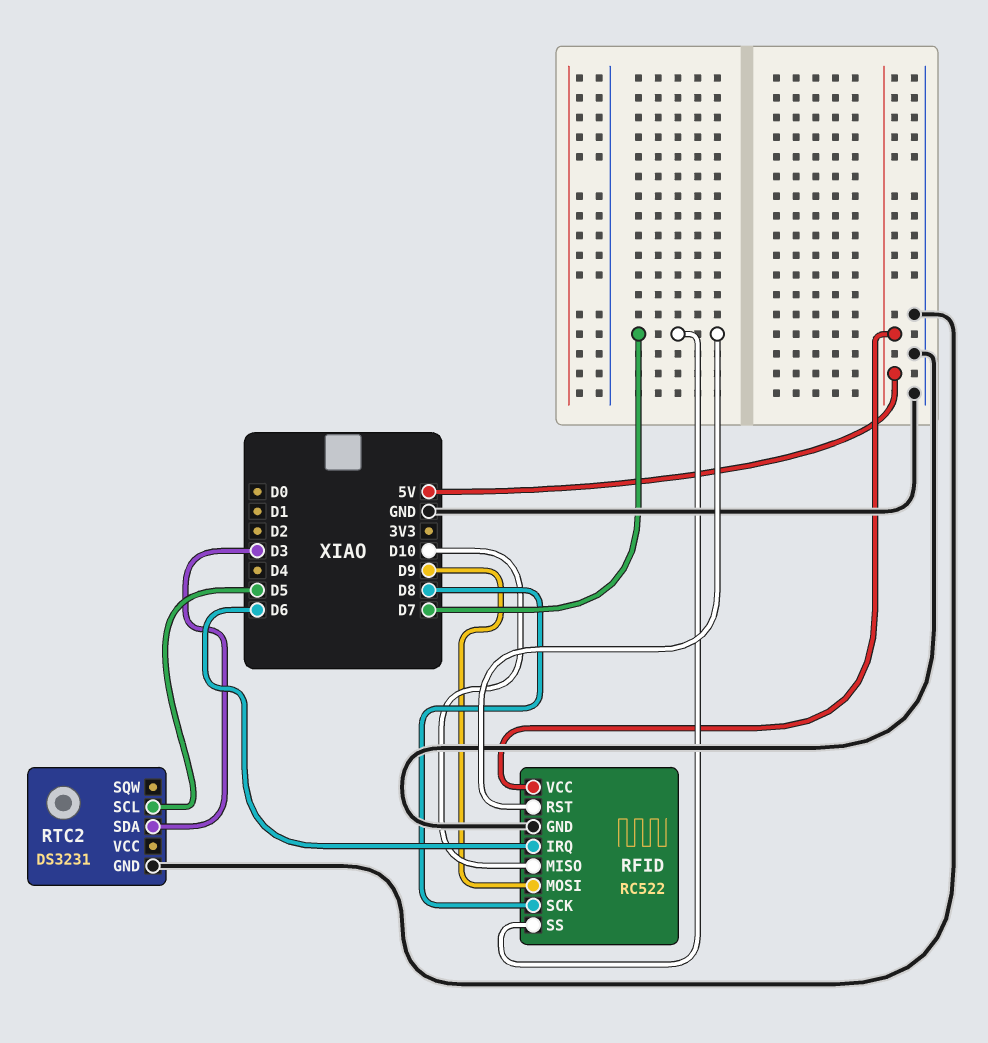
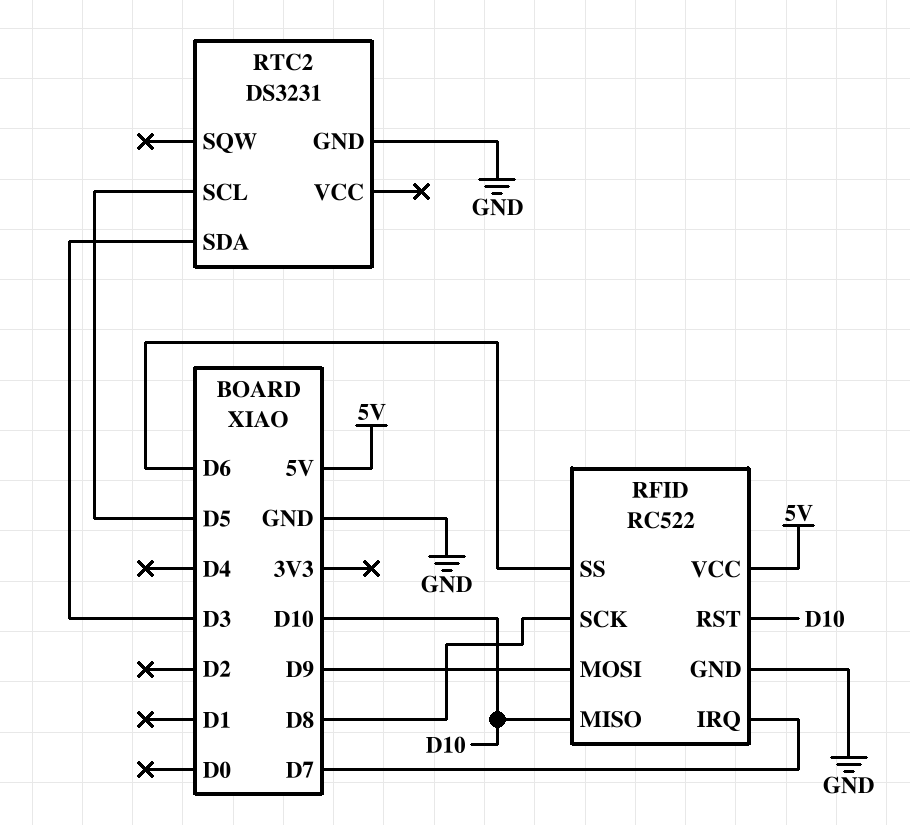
RFID pin IRQ: D6 -> D7
RFID pin RST: D7 -> D10
RFID pin SS: D7 -> D6

